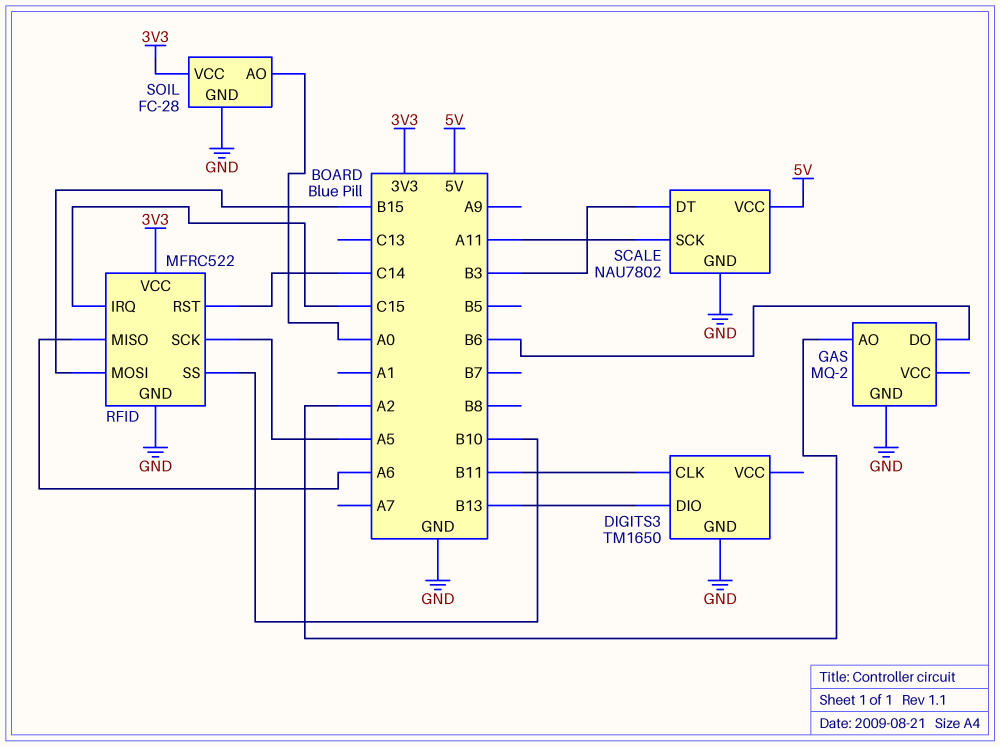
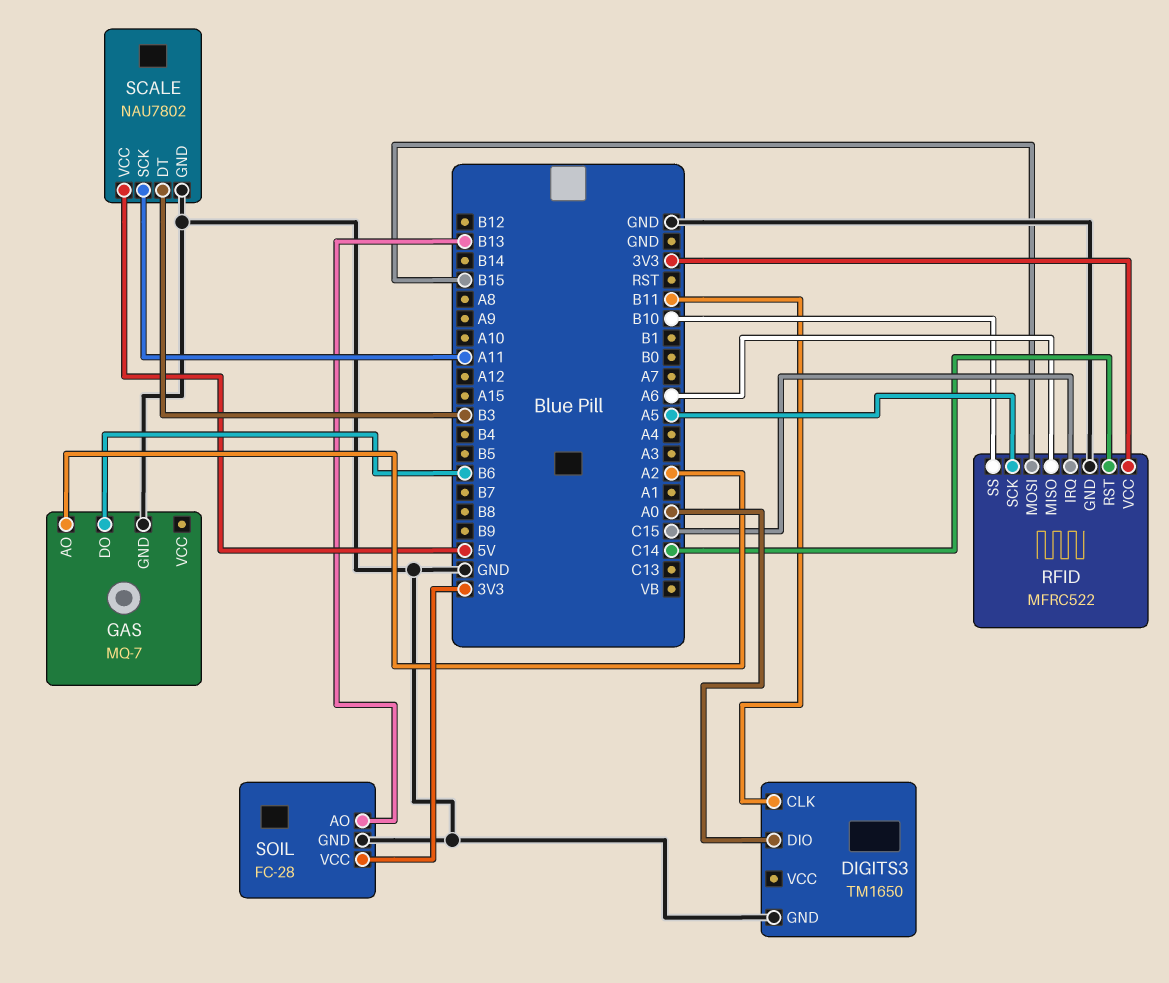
DIGITS3 pin DIO: B13 -> A0
GAS: MQ-2 -> MQ-7
SOIL pin AO: A0 -> B13

